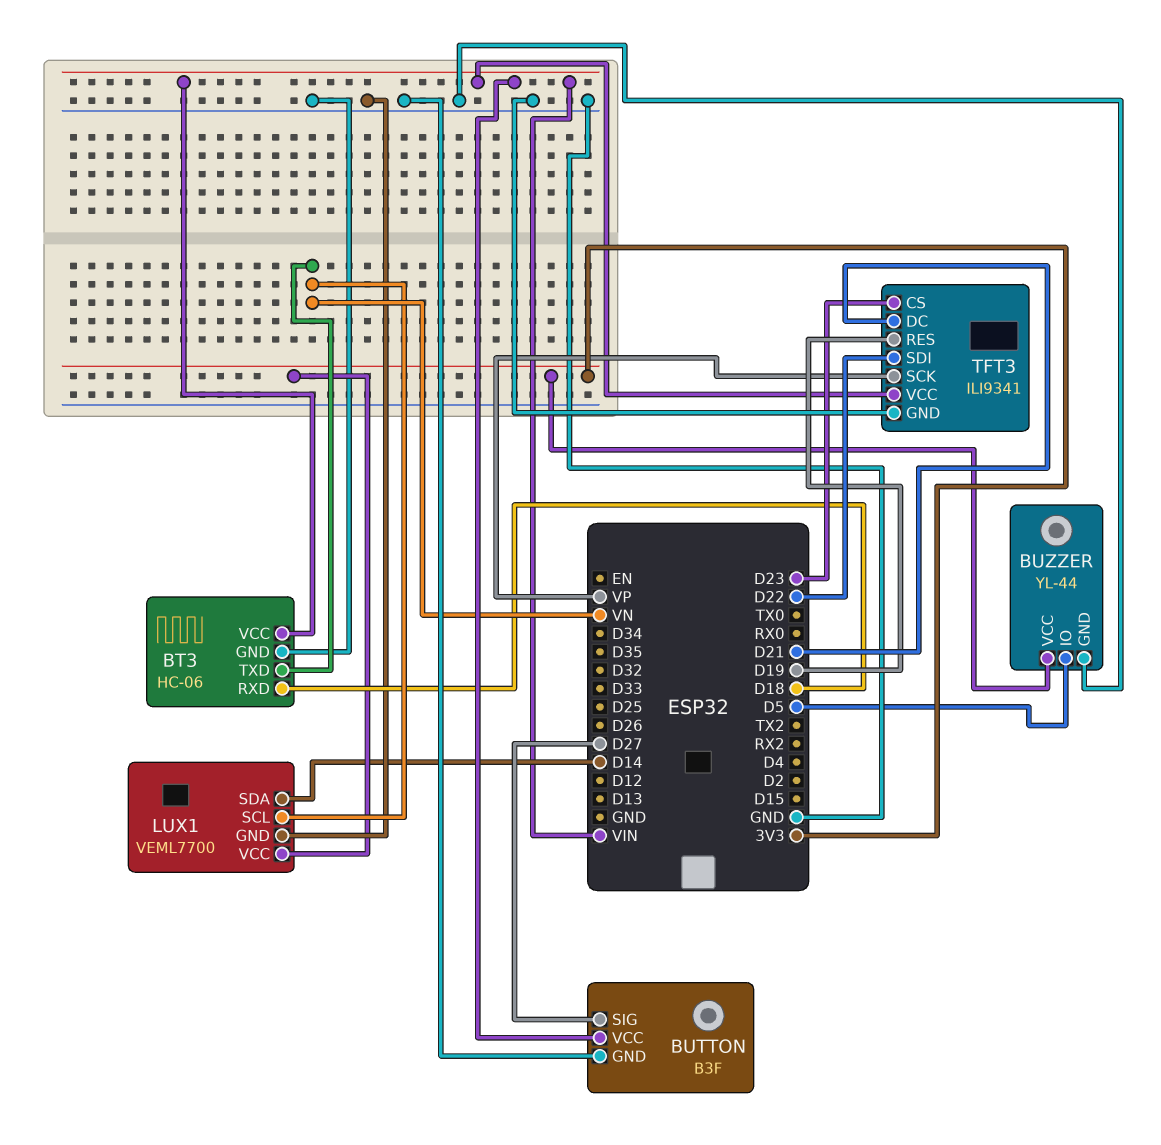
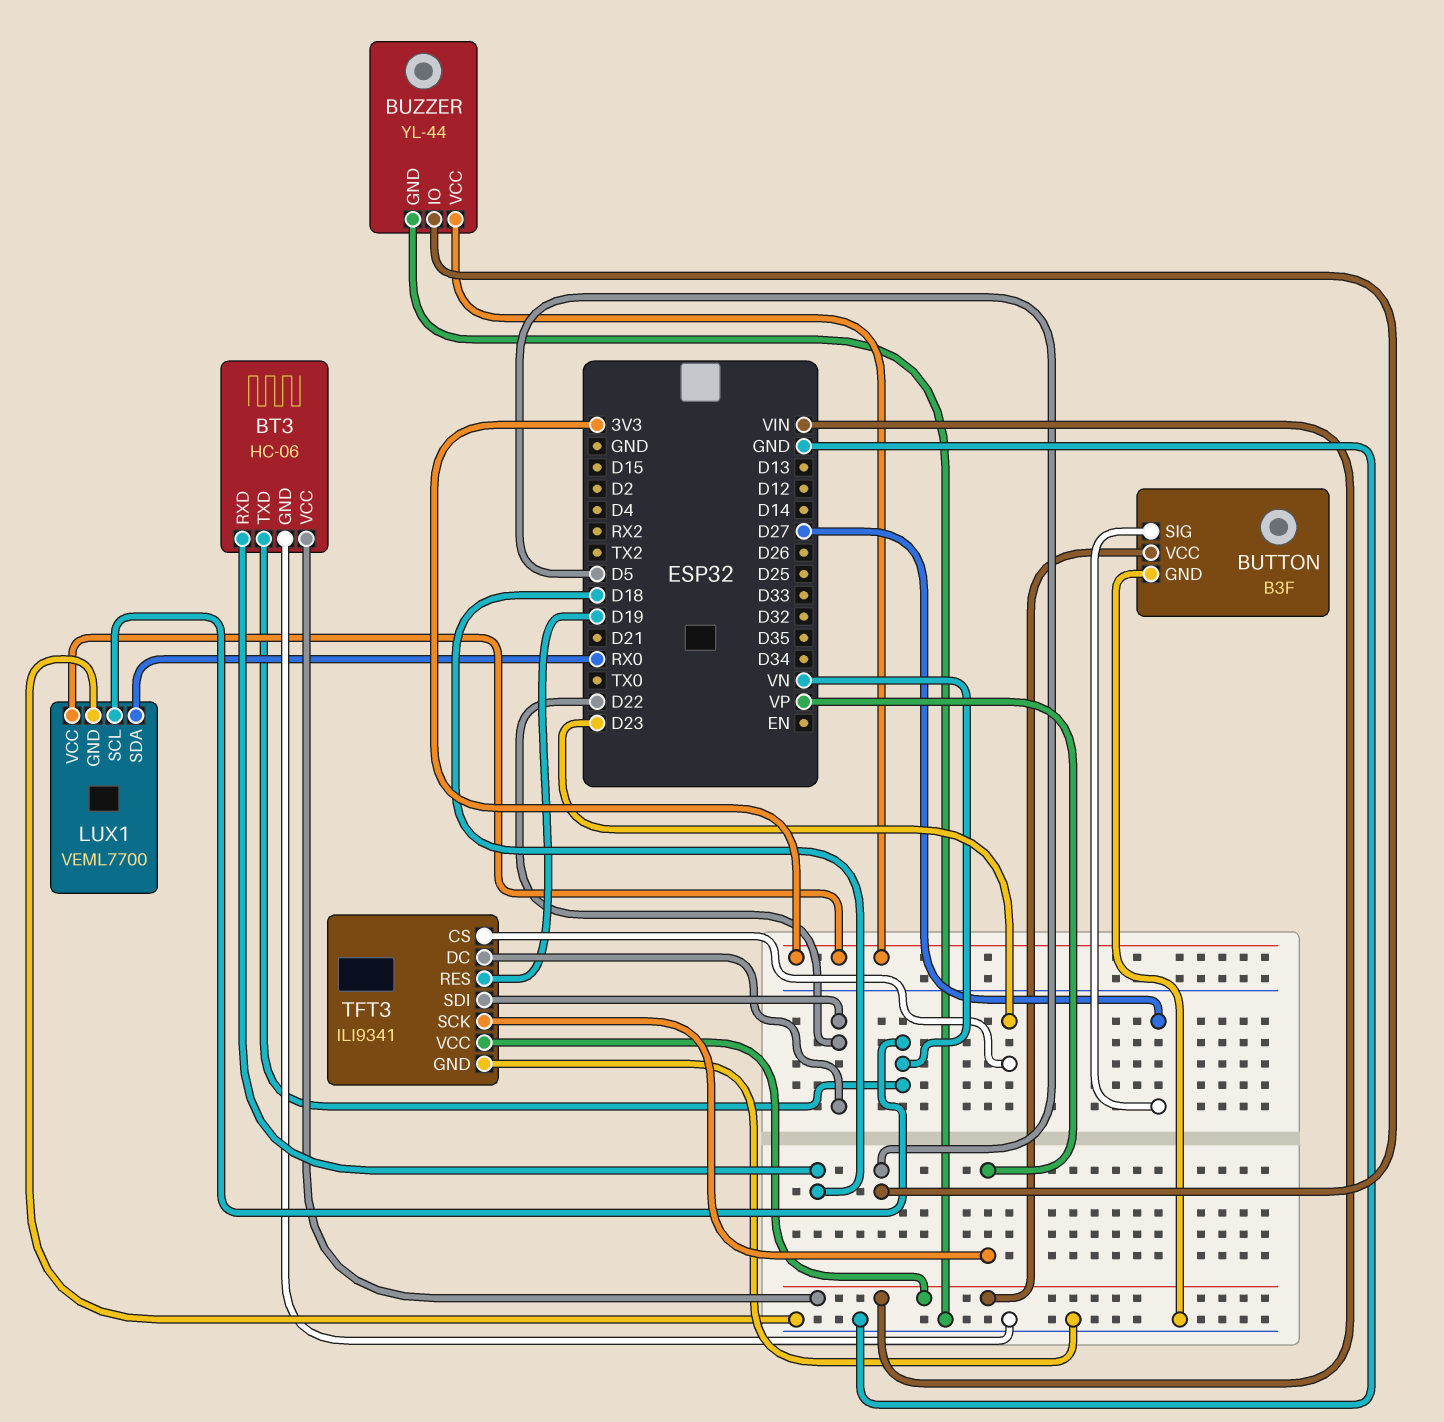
LUX1 pin SDA: D14 -> RX0
TFT3 pin DC: D21 -> D22

